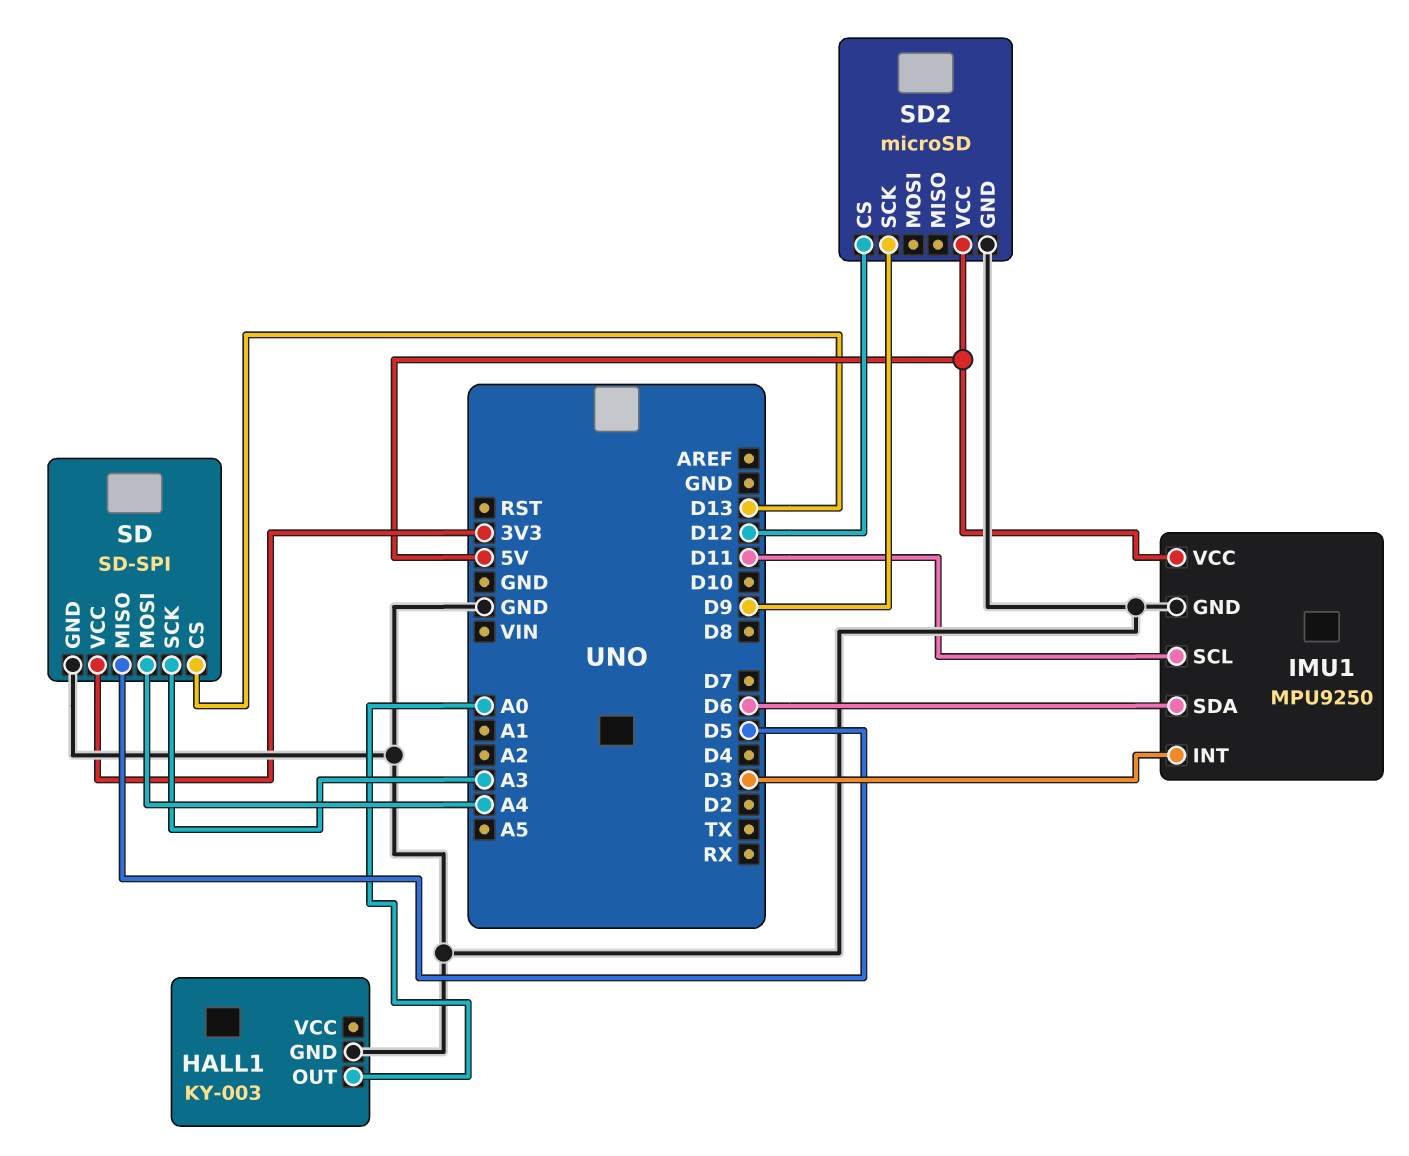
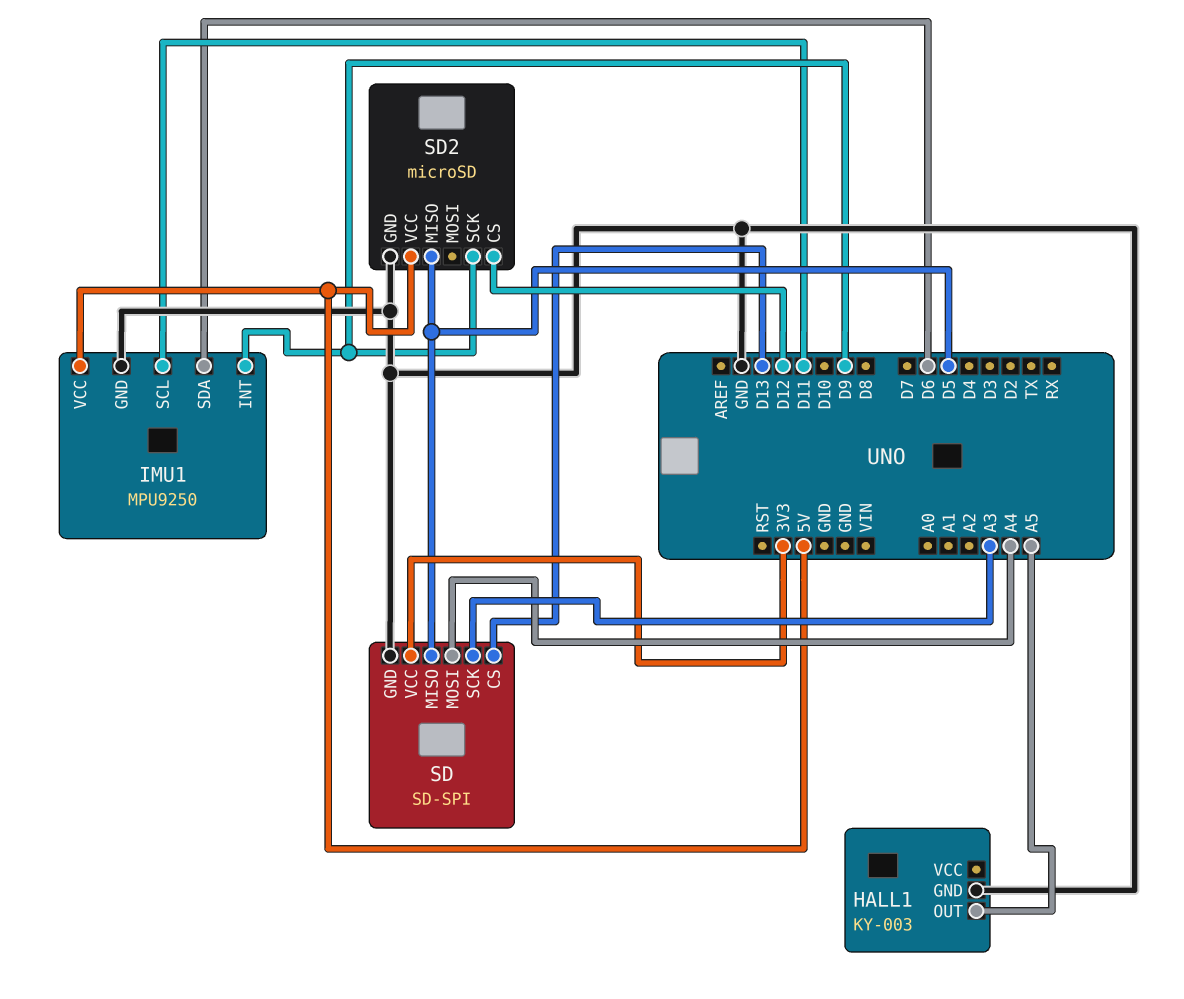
HALL1 pin OUT: A0 -> A5
IMU1 pin INT: D3 -> D9
SD2 pin MISO: none -> D5

